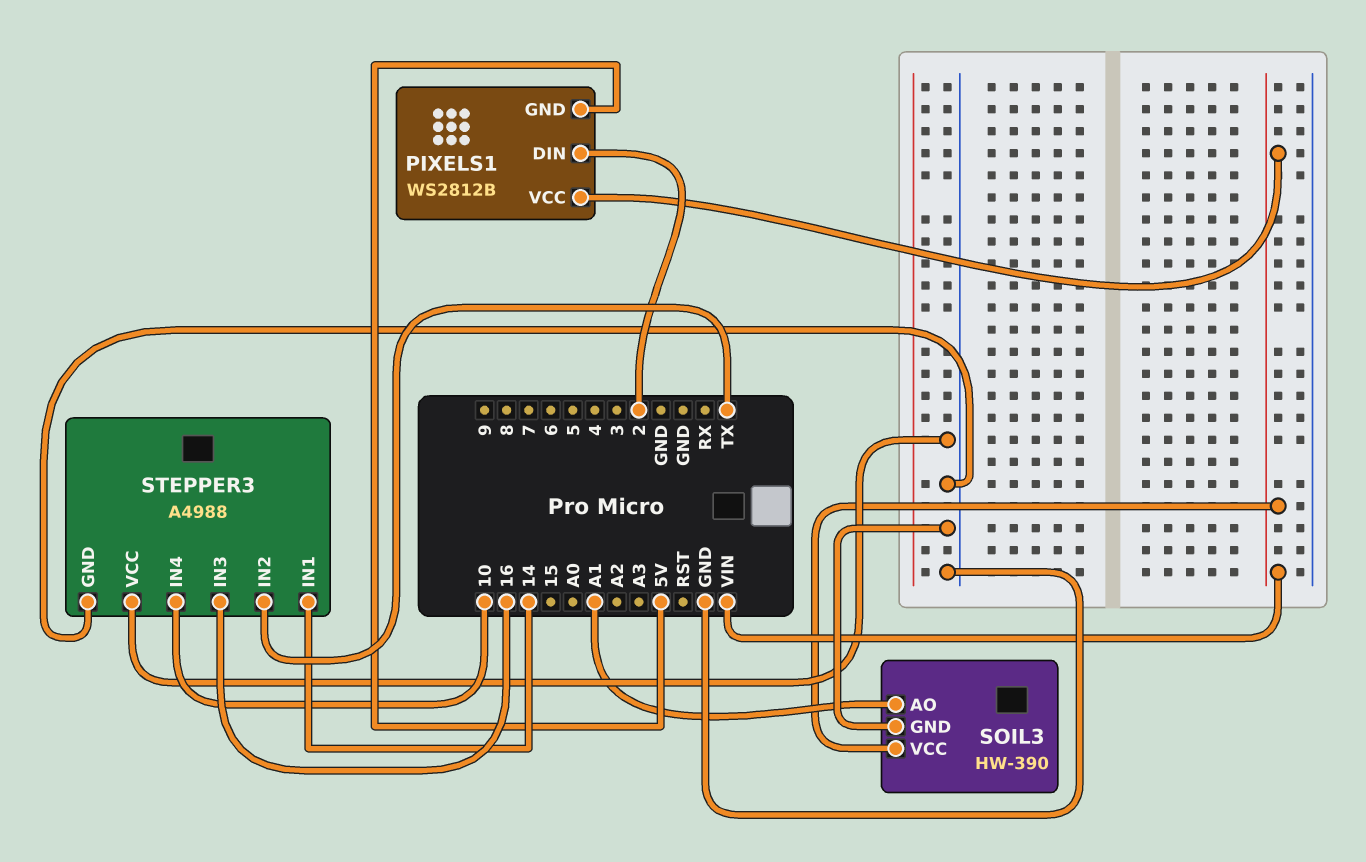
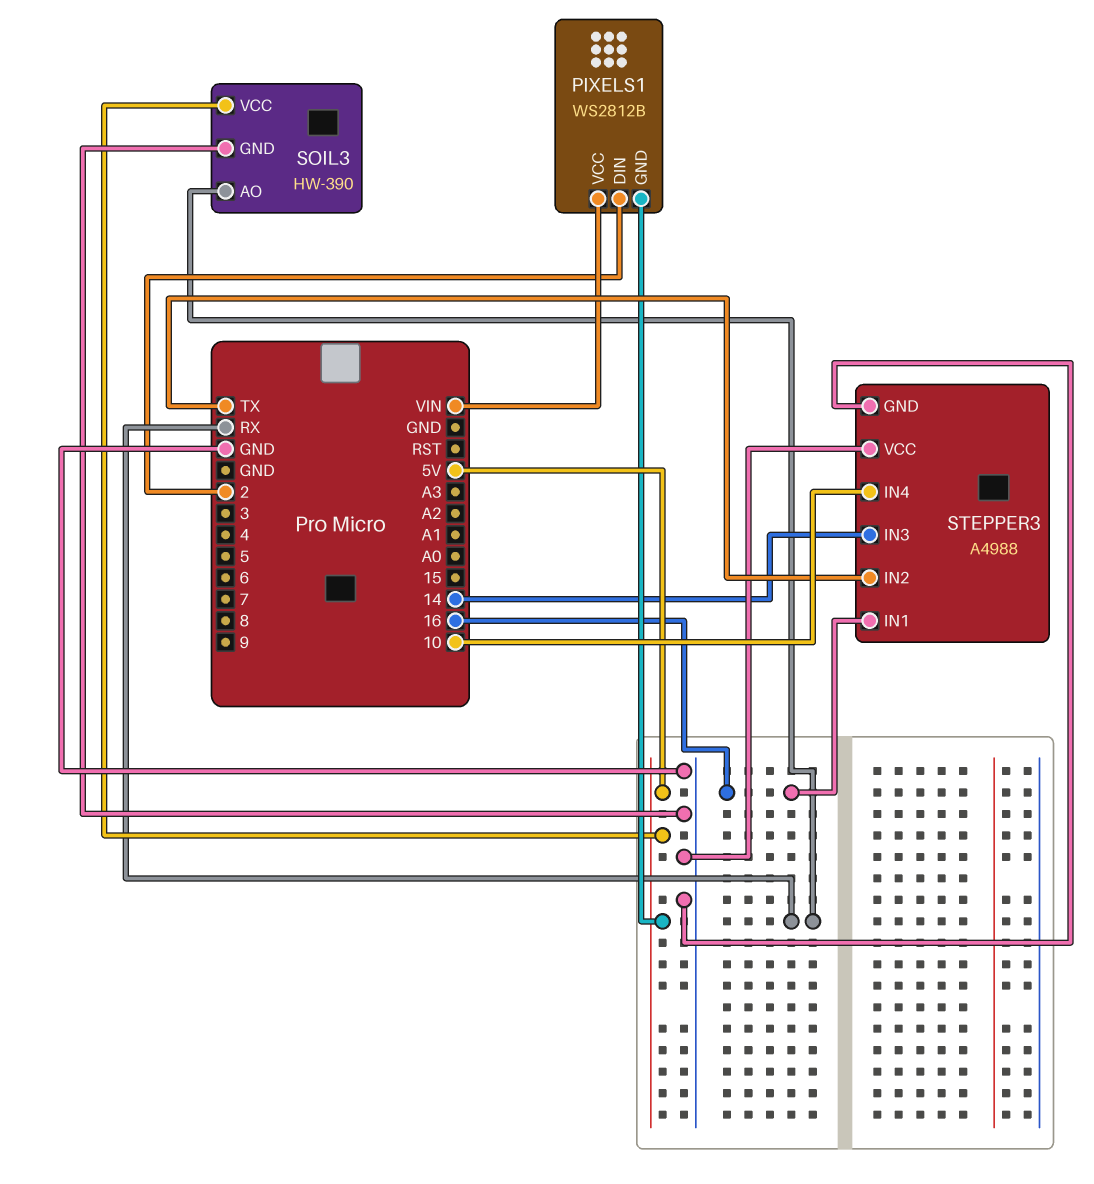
SOIL3 pin AO: A1 -> RX
SOIL3 pin VCC: VIN -> 5V
STEPPER3 pin IN1: 14 -> 16
STEPPER3 pin IN3: 16 -> 14

